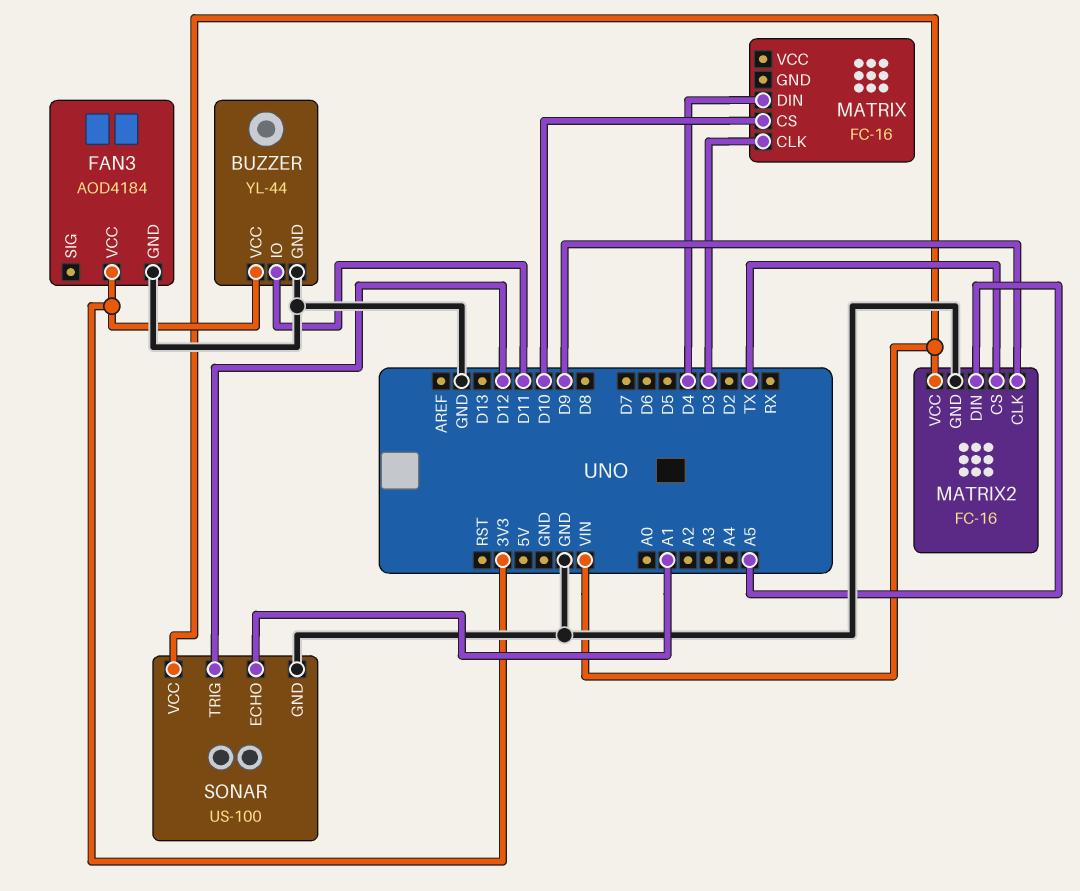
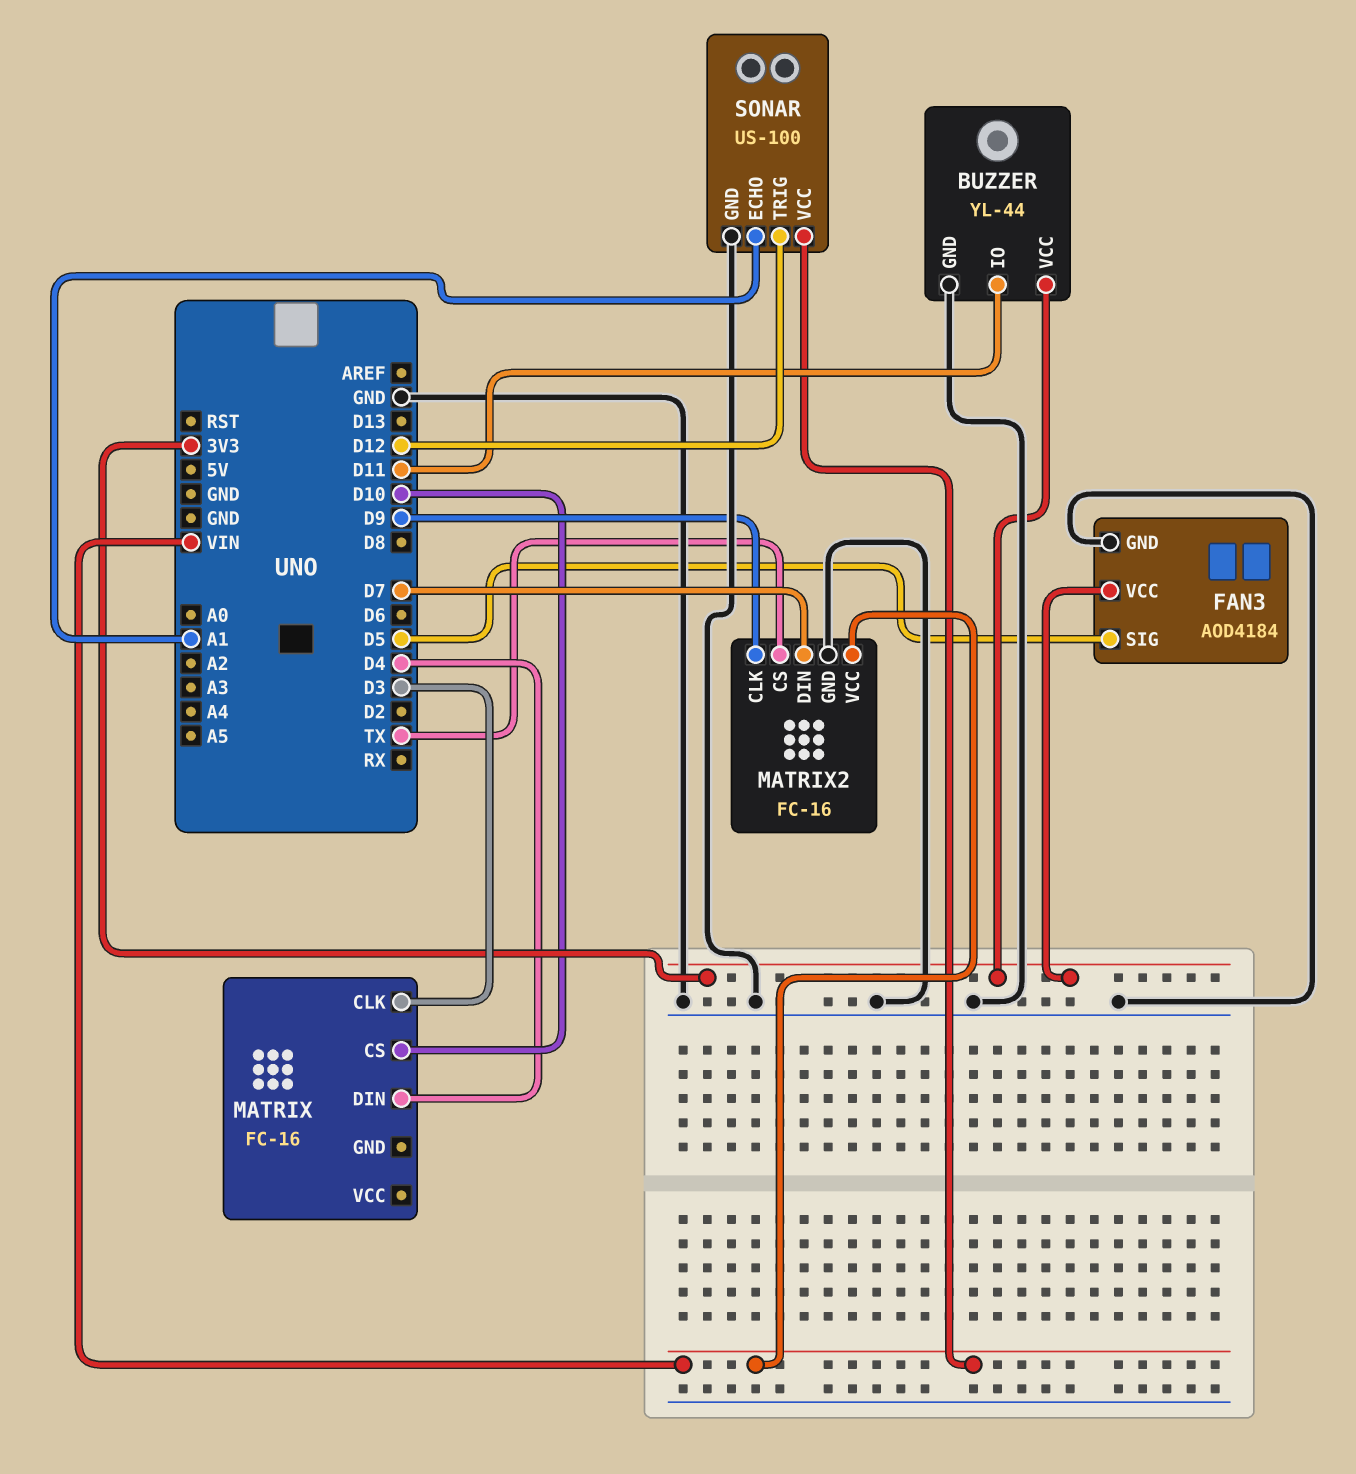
FAN3 pin SIG: none -> D5
MATRIX2 pin DIN: A5 -> D7

